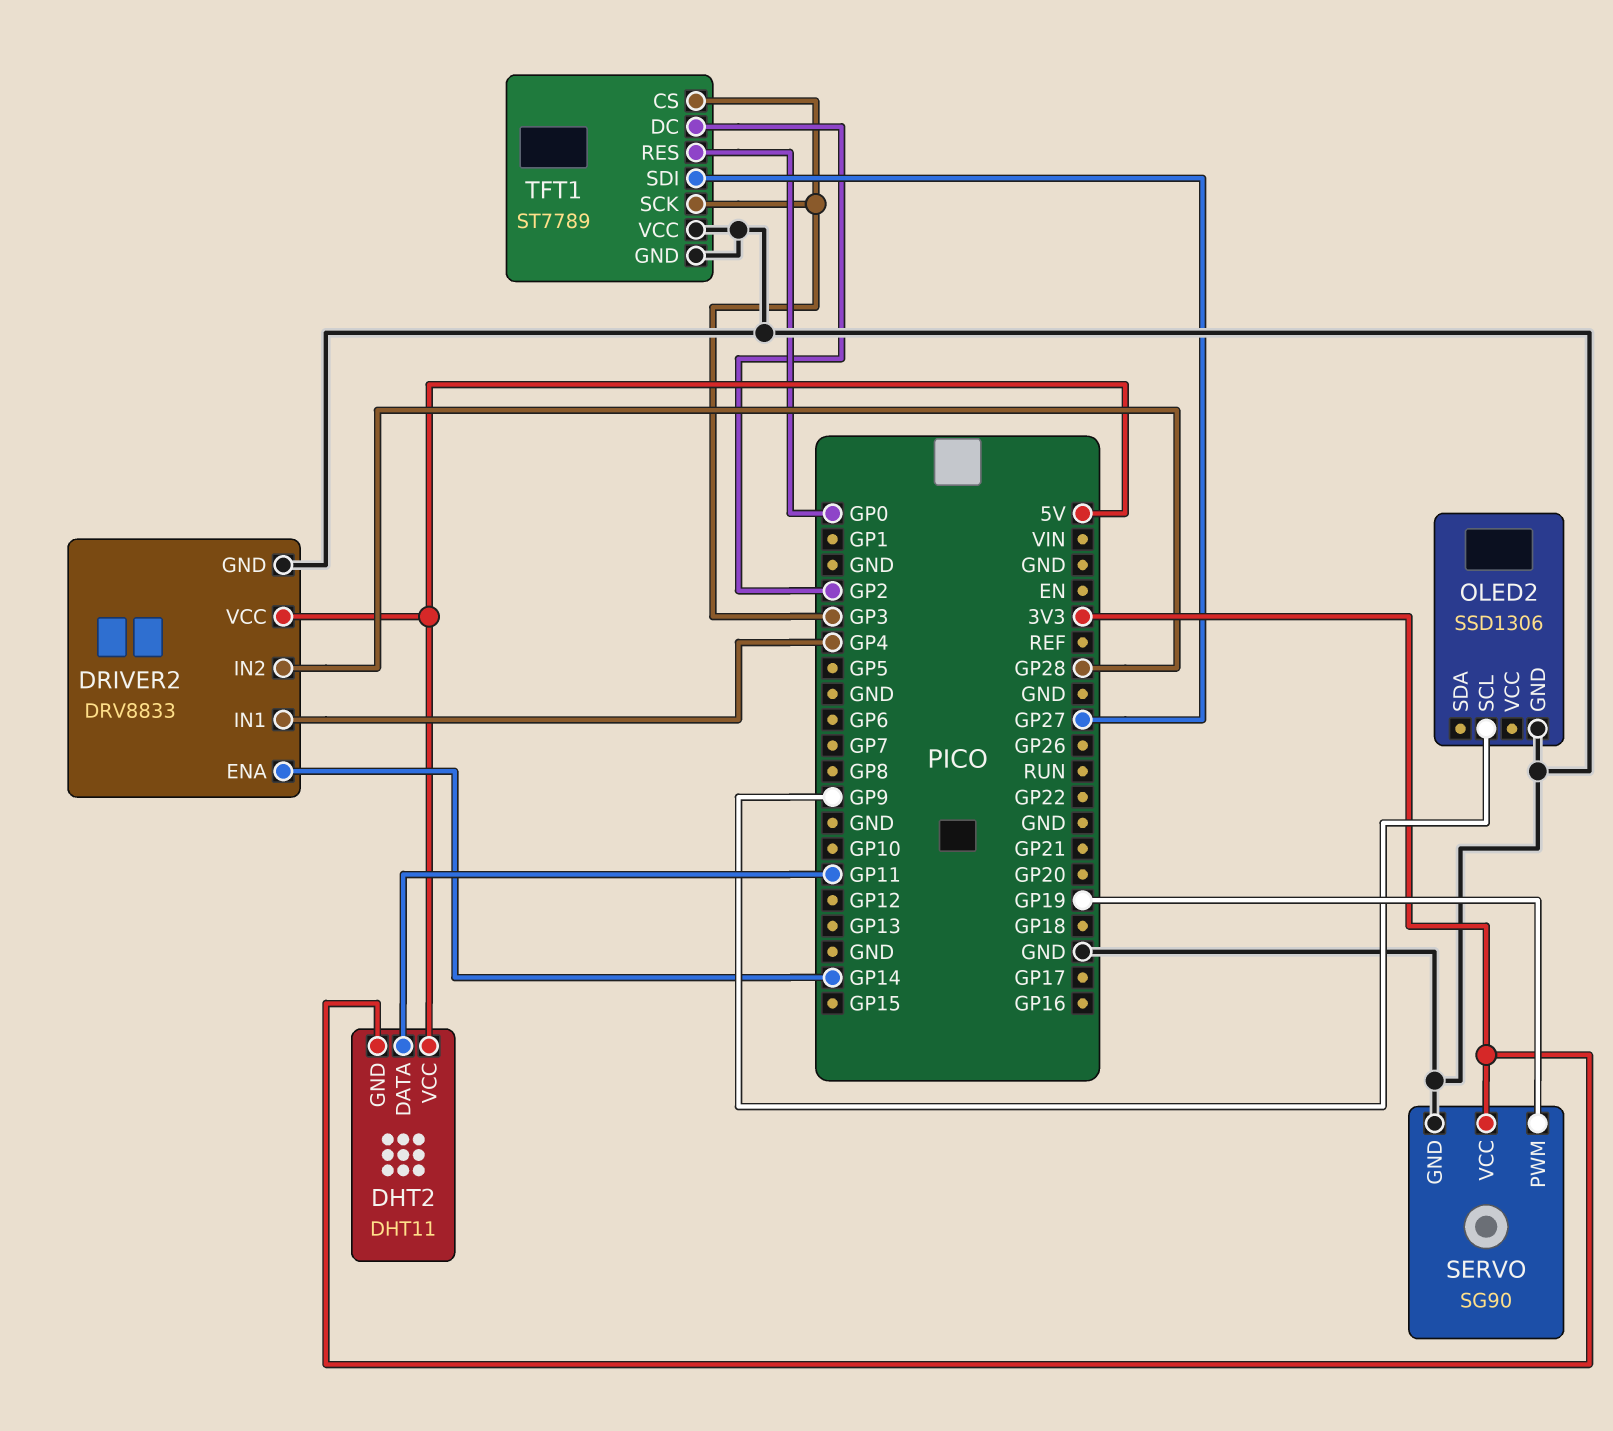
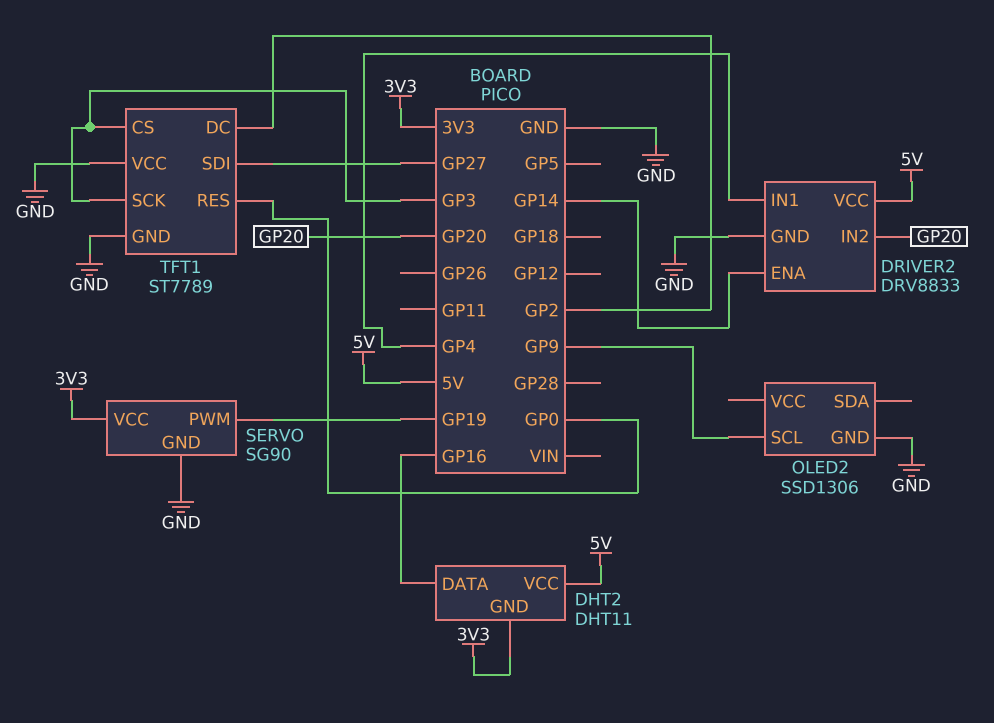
DHT2 pin DATA: GP11 -> GP16
DRIVER2 pin IN2: GP28 -> GP20

